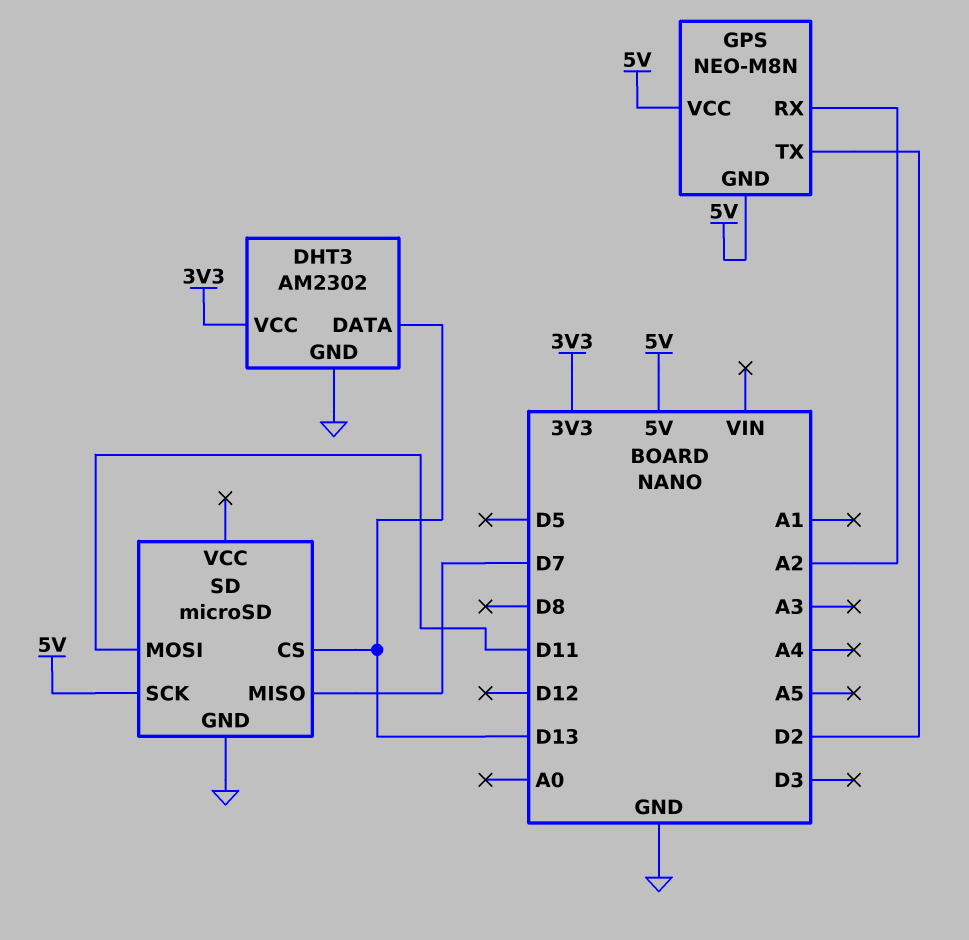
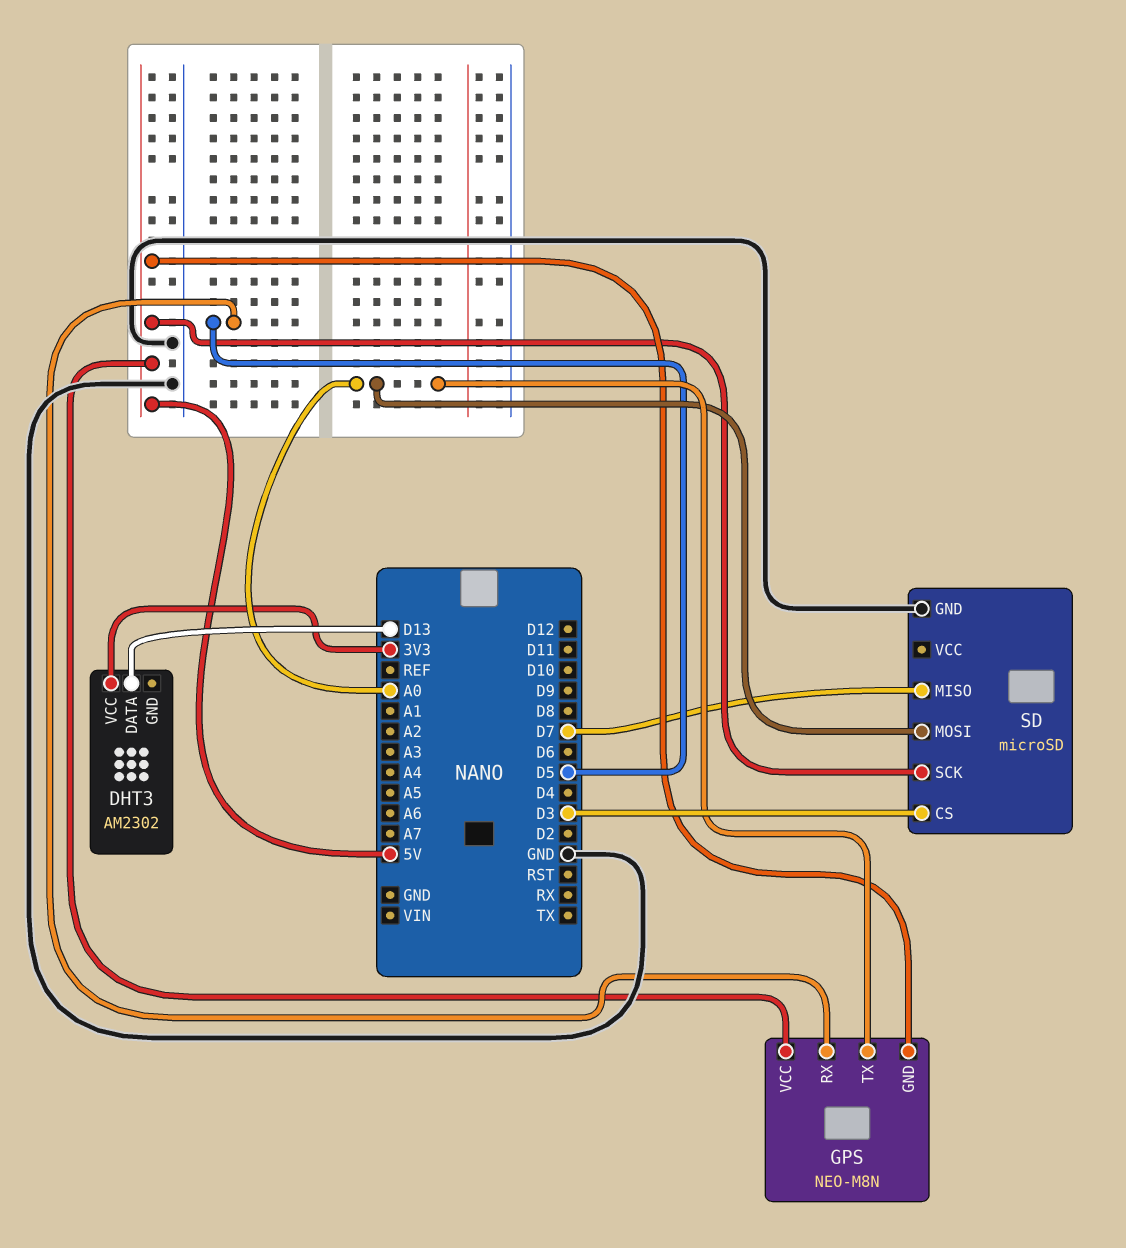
DHT3 pin GND: GND -> none
GPS pin RX: A2 -> D5
GPS pin TX: D2 -> A0
SD pin CS: D13 -> D3
SD pin MOSI: D11 -> A0

